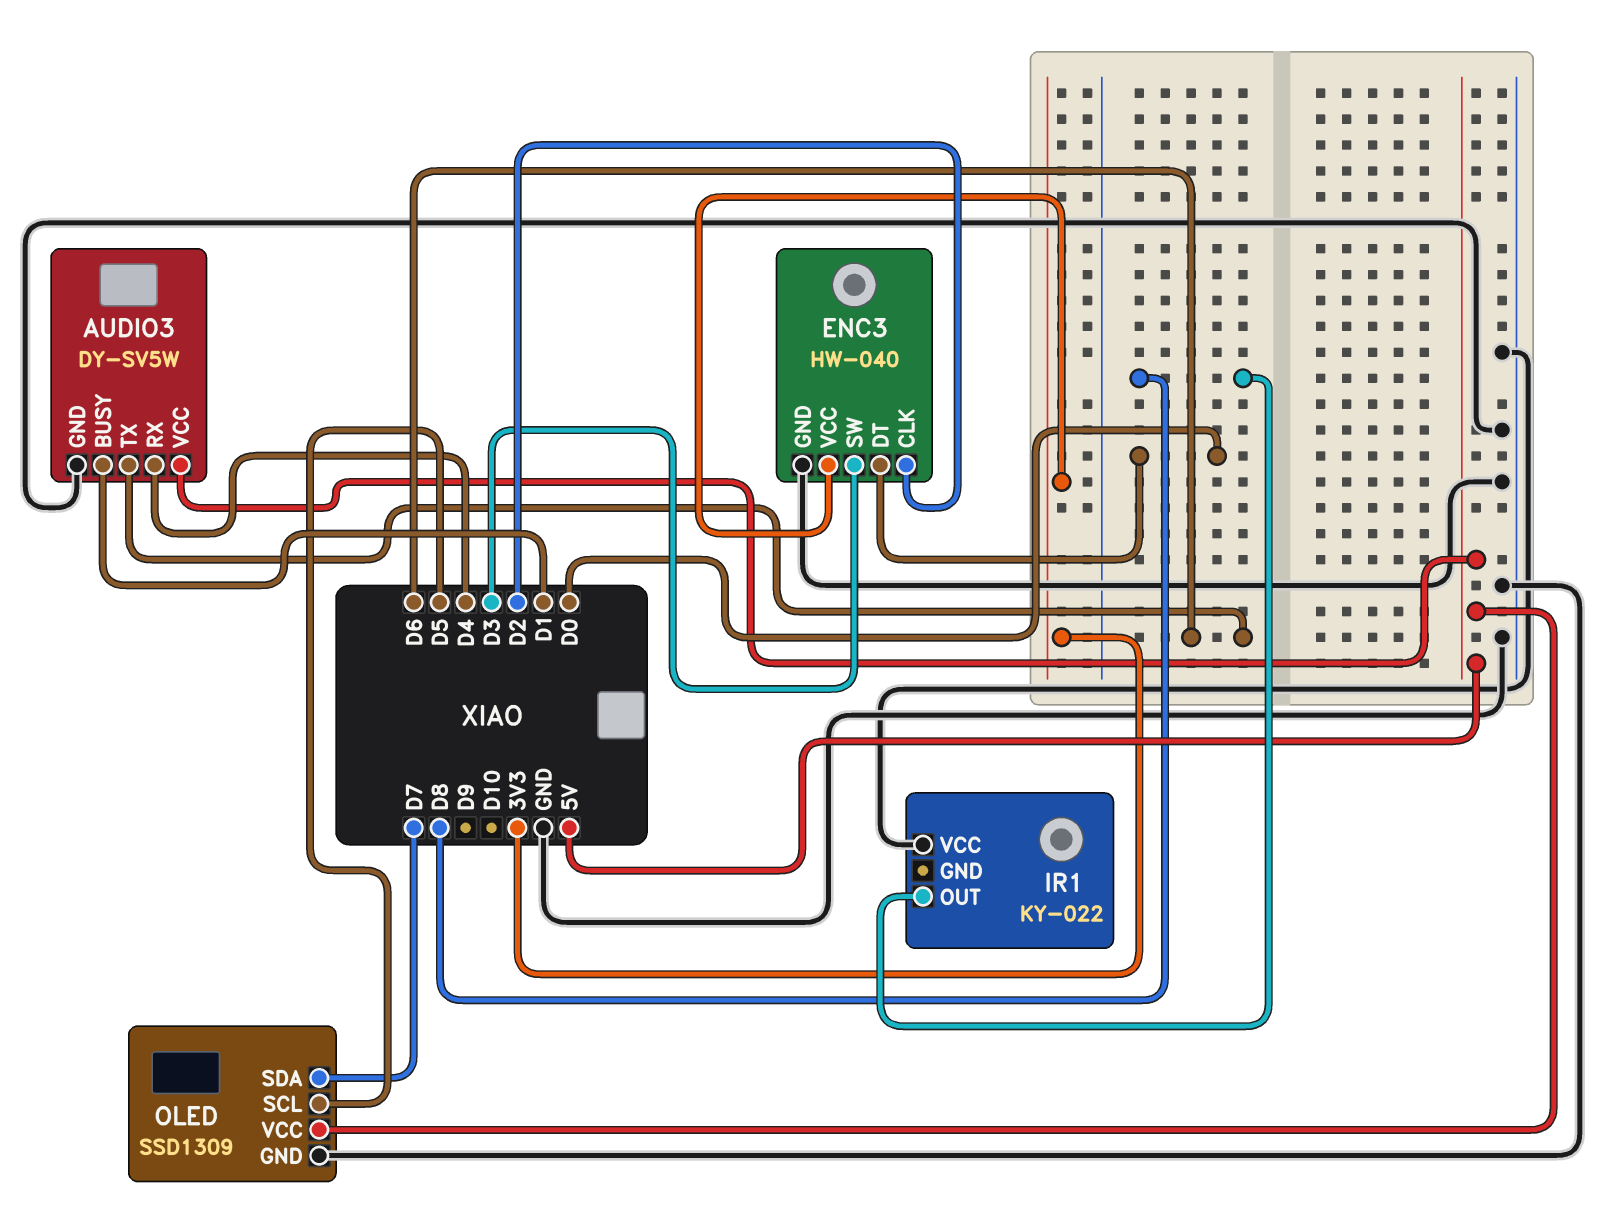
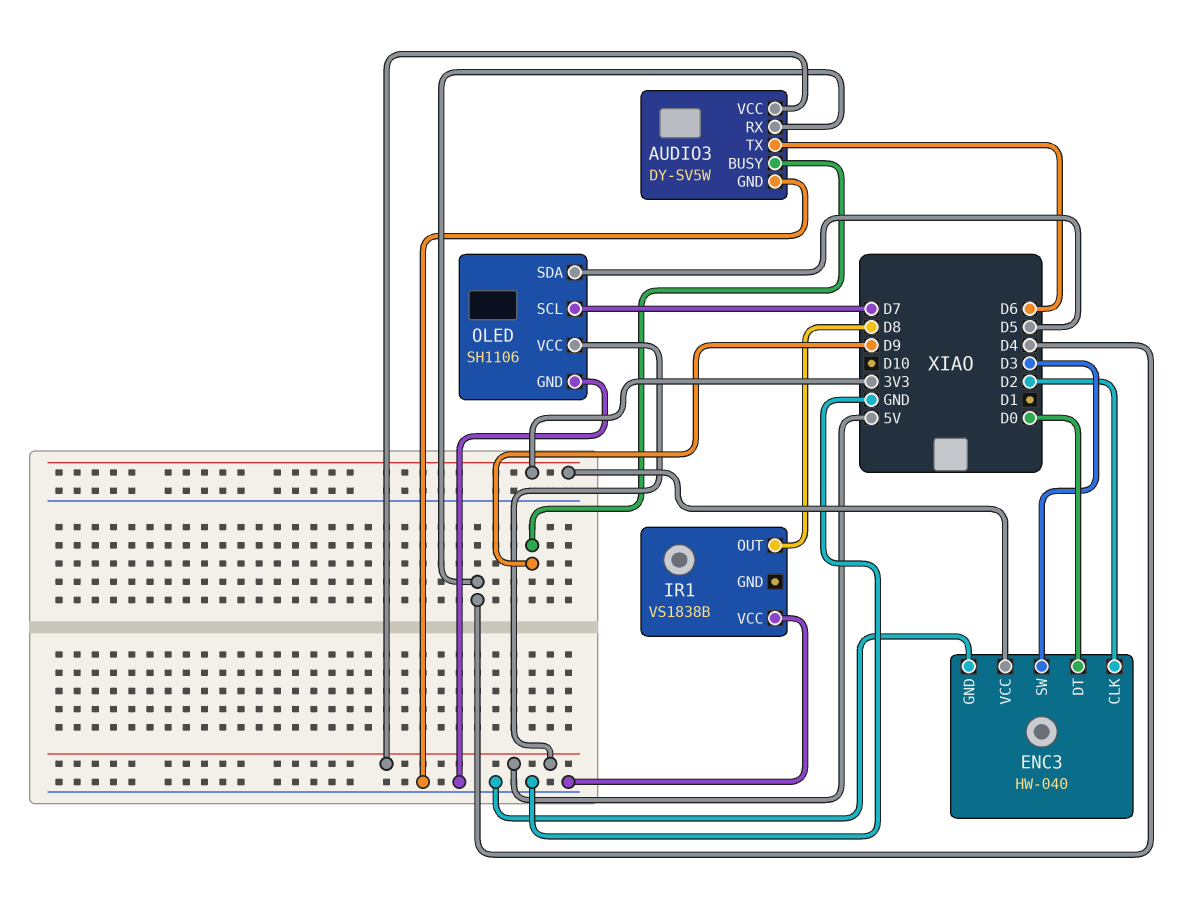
AUDIO3 pin BUSY: D1 -> D9
IR1: KY-022 -> VS1838B
OLED: SSD1309 -> SH1106
OLED pin SCL: D5 -> D7
OLED pin SDA: D7 -> D5

